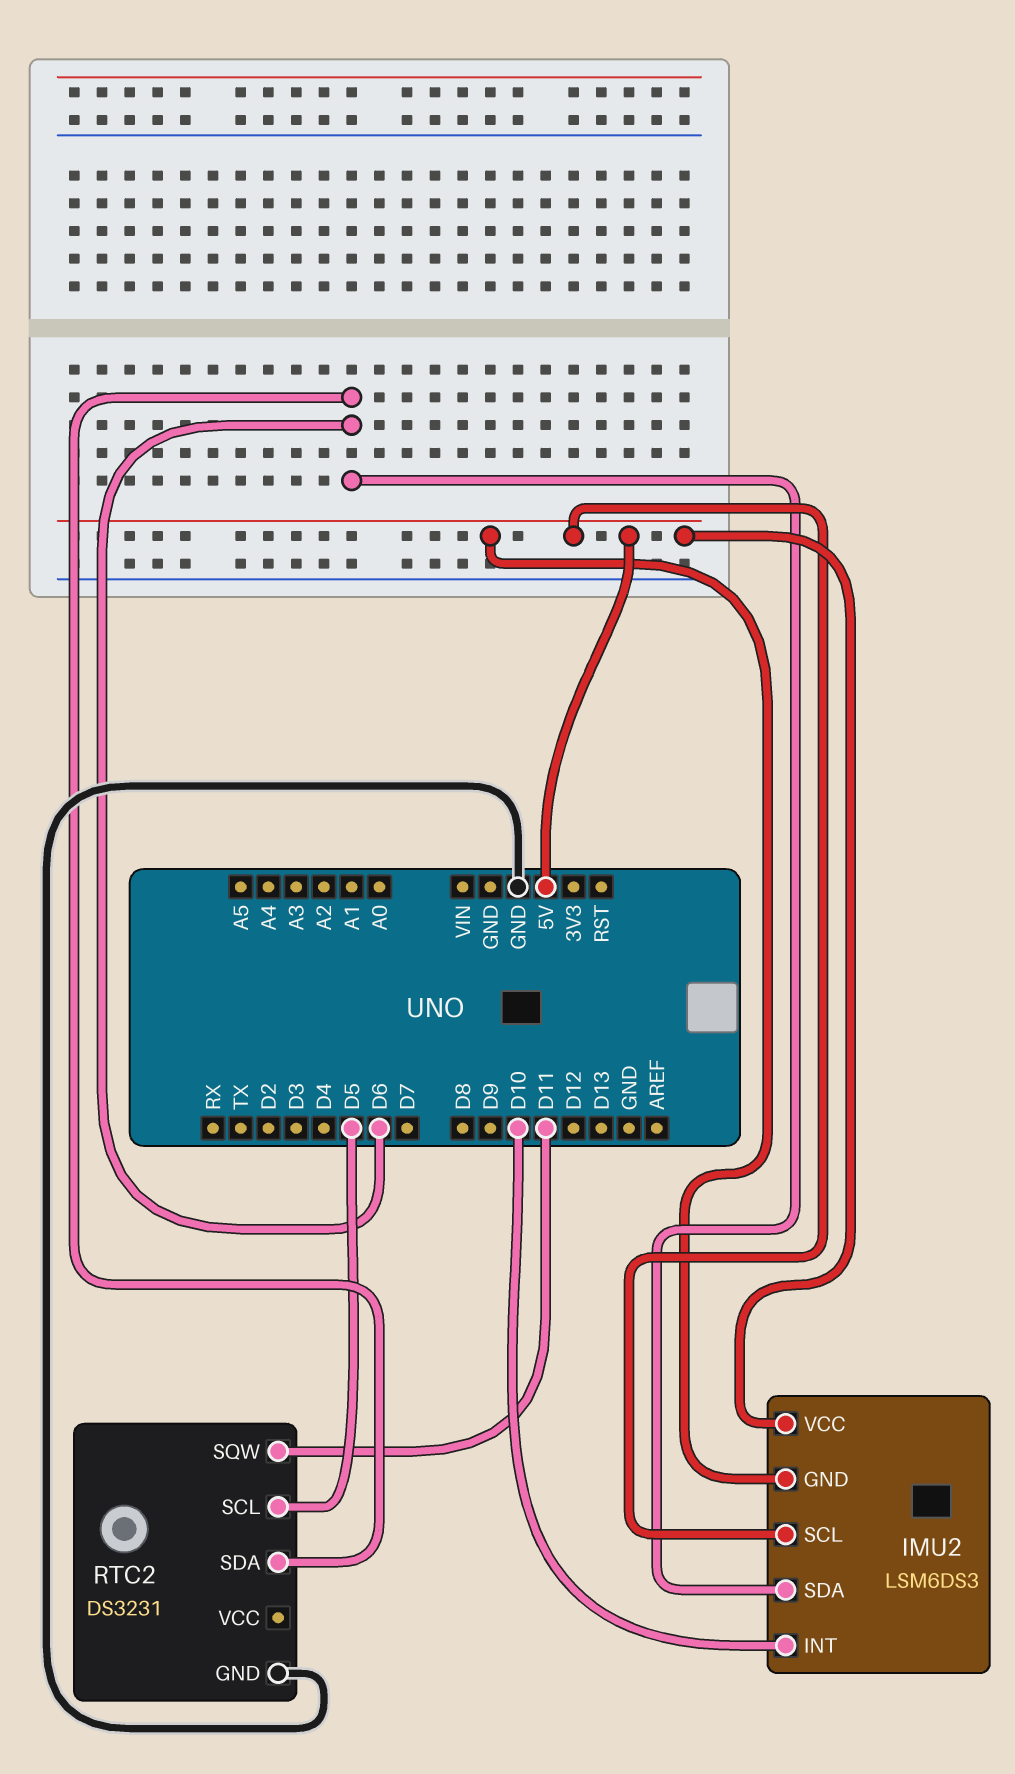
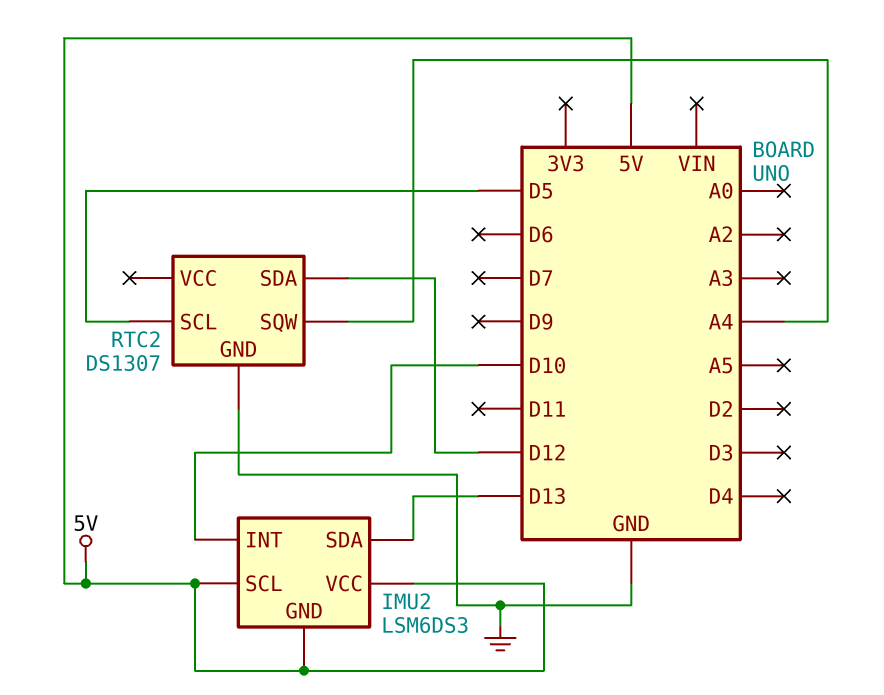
IMU2 pin SDA: D6 -> D13
RTC2: DS3231 -> DS1307
RTC2 pin SDA: D6 -> D12
RTC2 pin SQW: D11 -> A4

